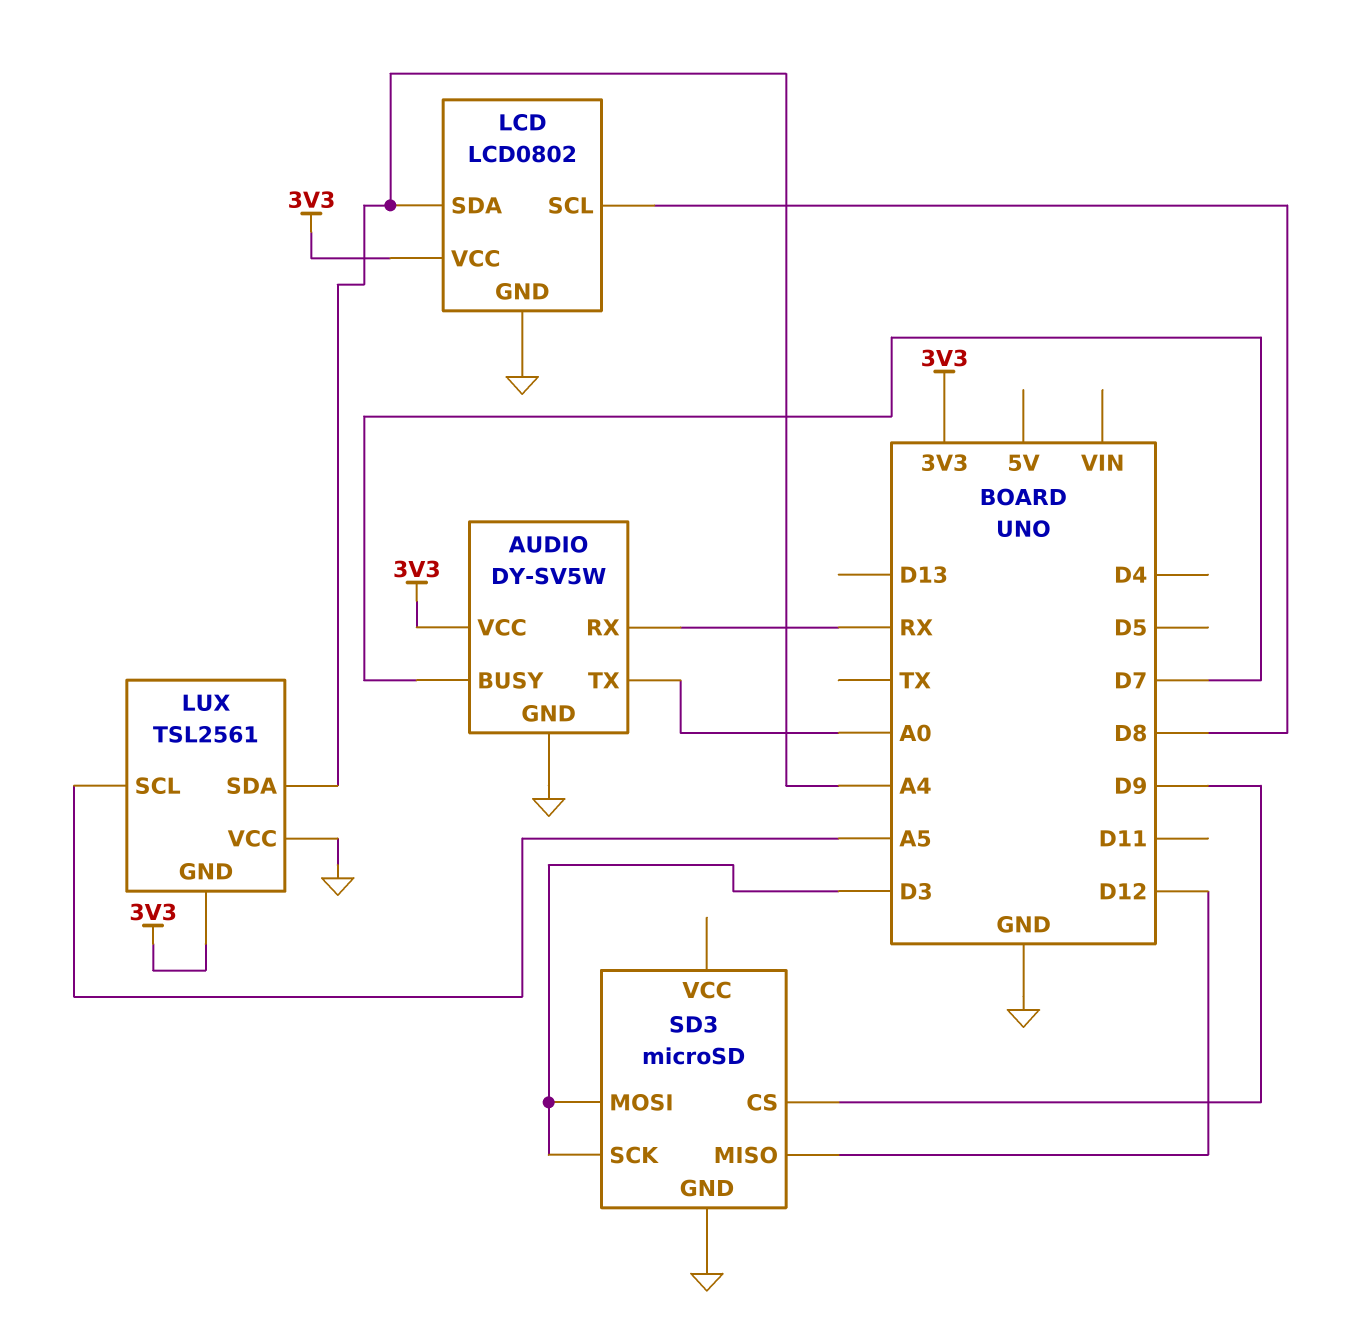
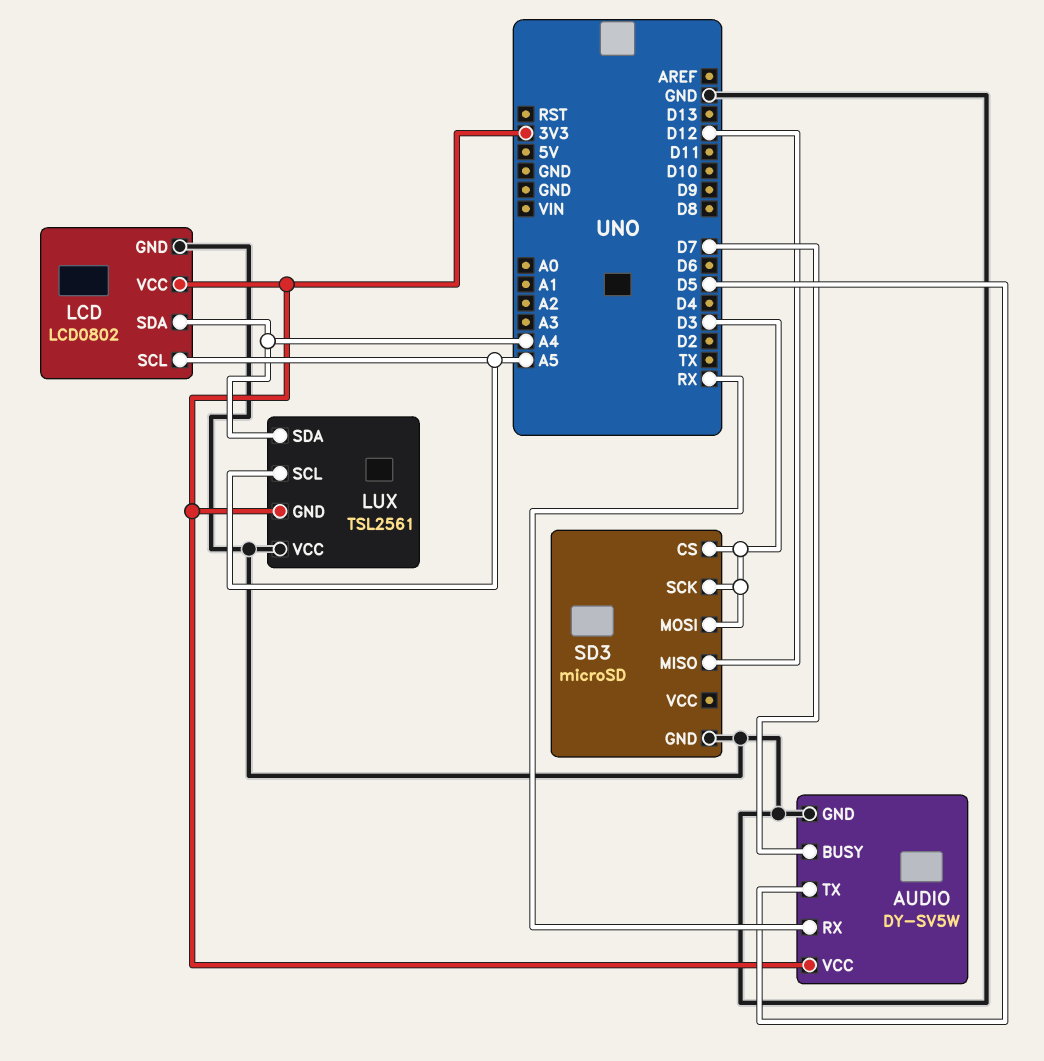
AUDIO pin TX: A0 -> D5
LCD pin SCL: D8 -> A5
SD3 pin CS: D9 -> D3

